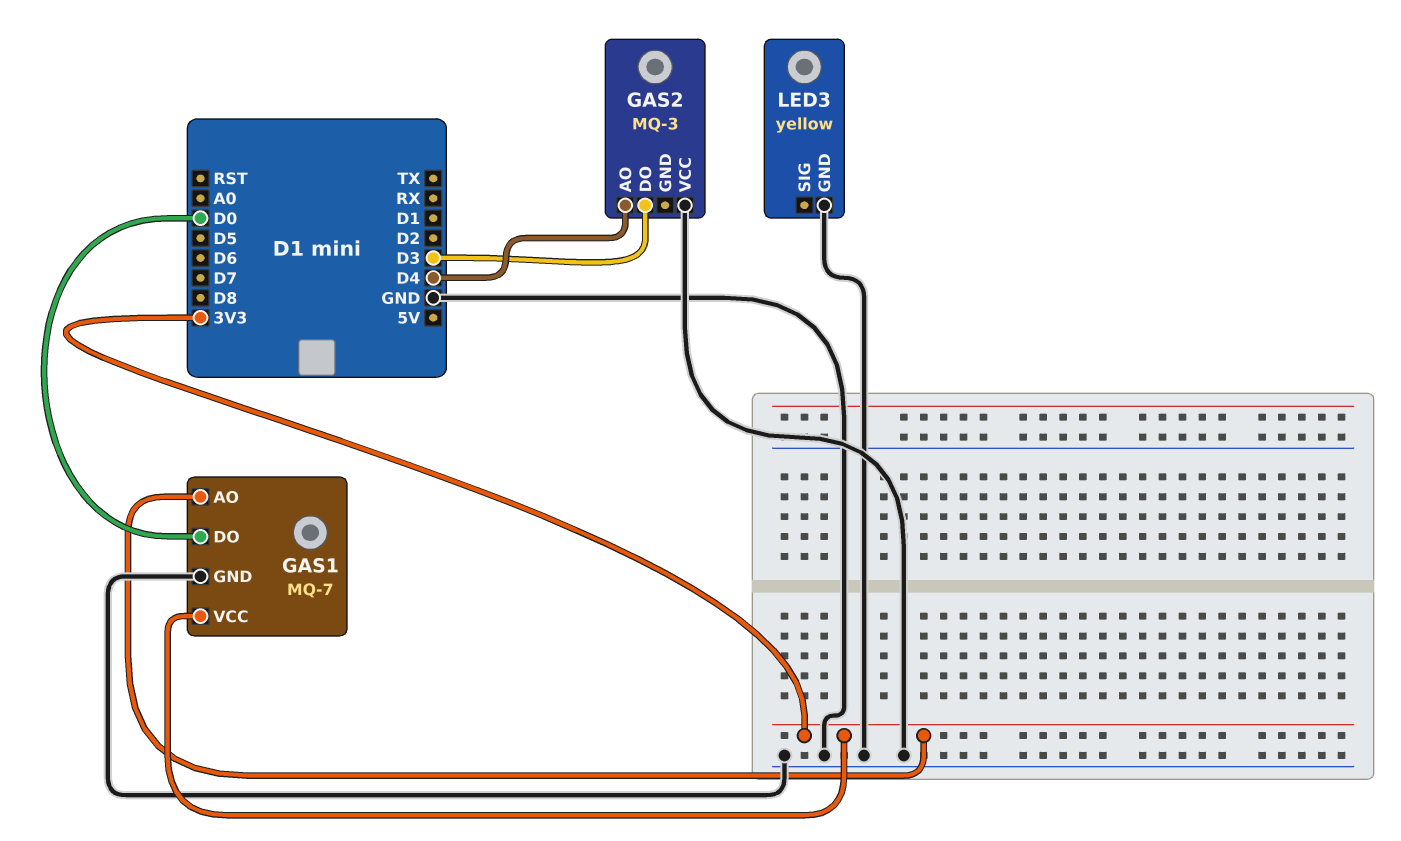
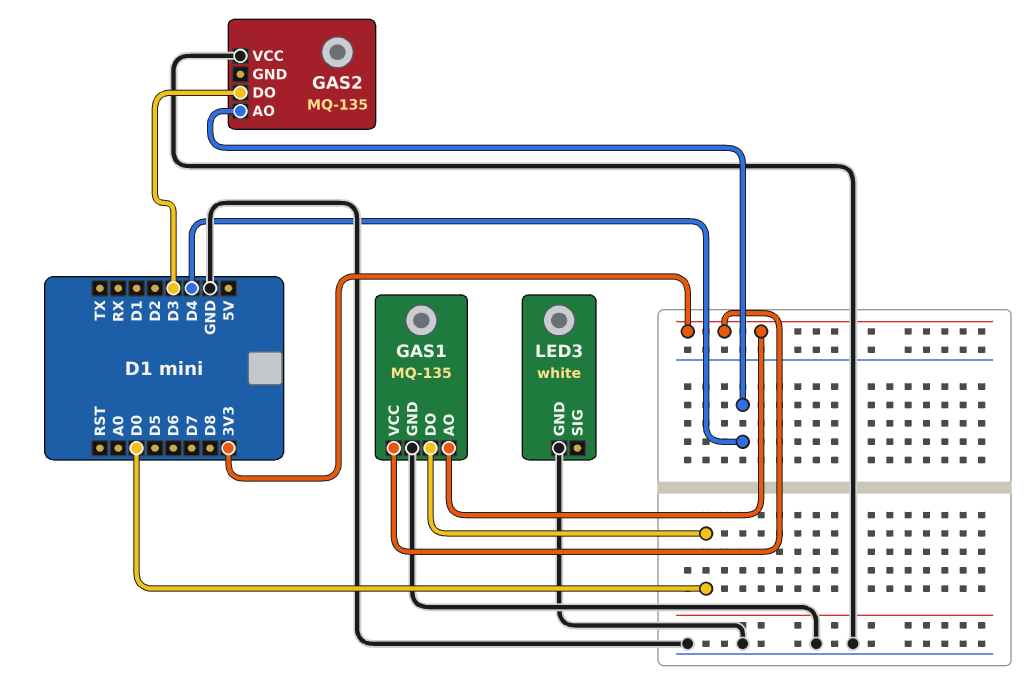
GAS1: MQ-7 -> MQ-135
GAS2: MQ-3 -> MQ-135
LED3: yellow -> white

